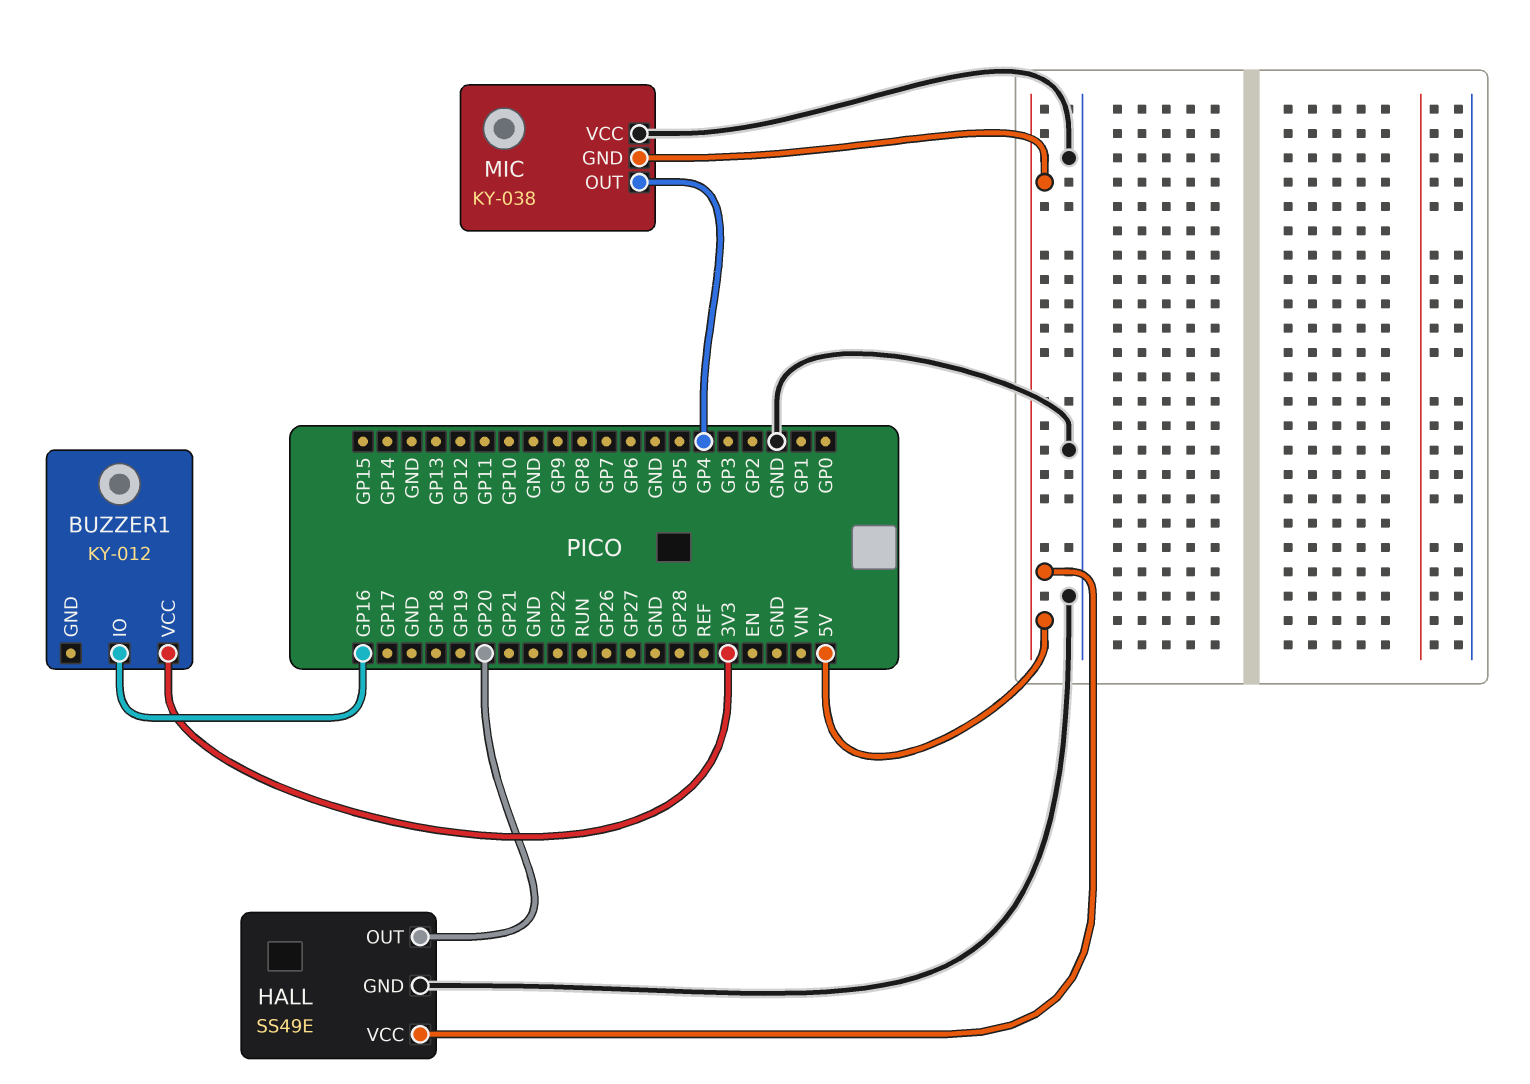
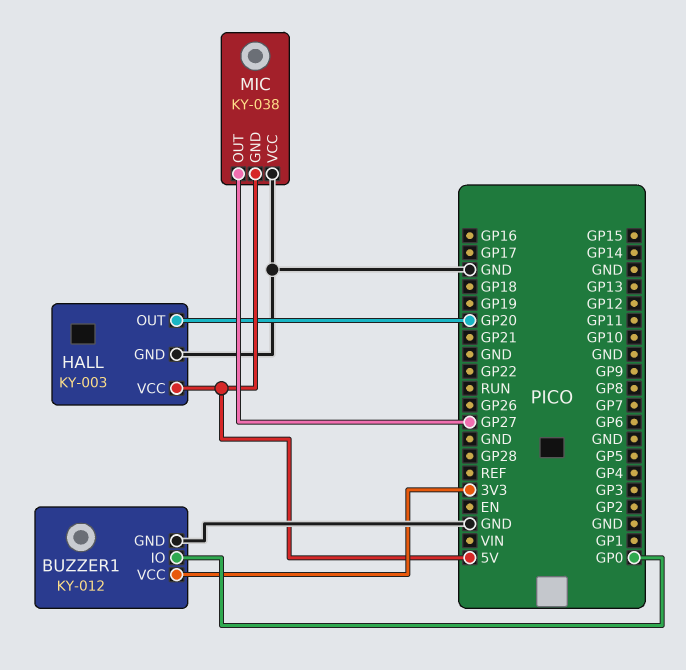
BUZZER1 pin GND: none -> GND
BUZZER1 pin IO: GP16 -> GP0
HALL: SS49E -> KY-003
MIC pin OUT: GP4 -> GP27

